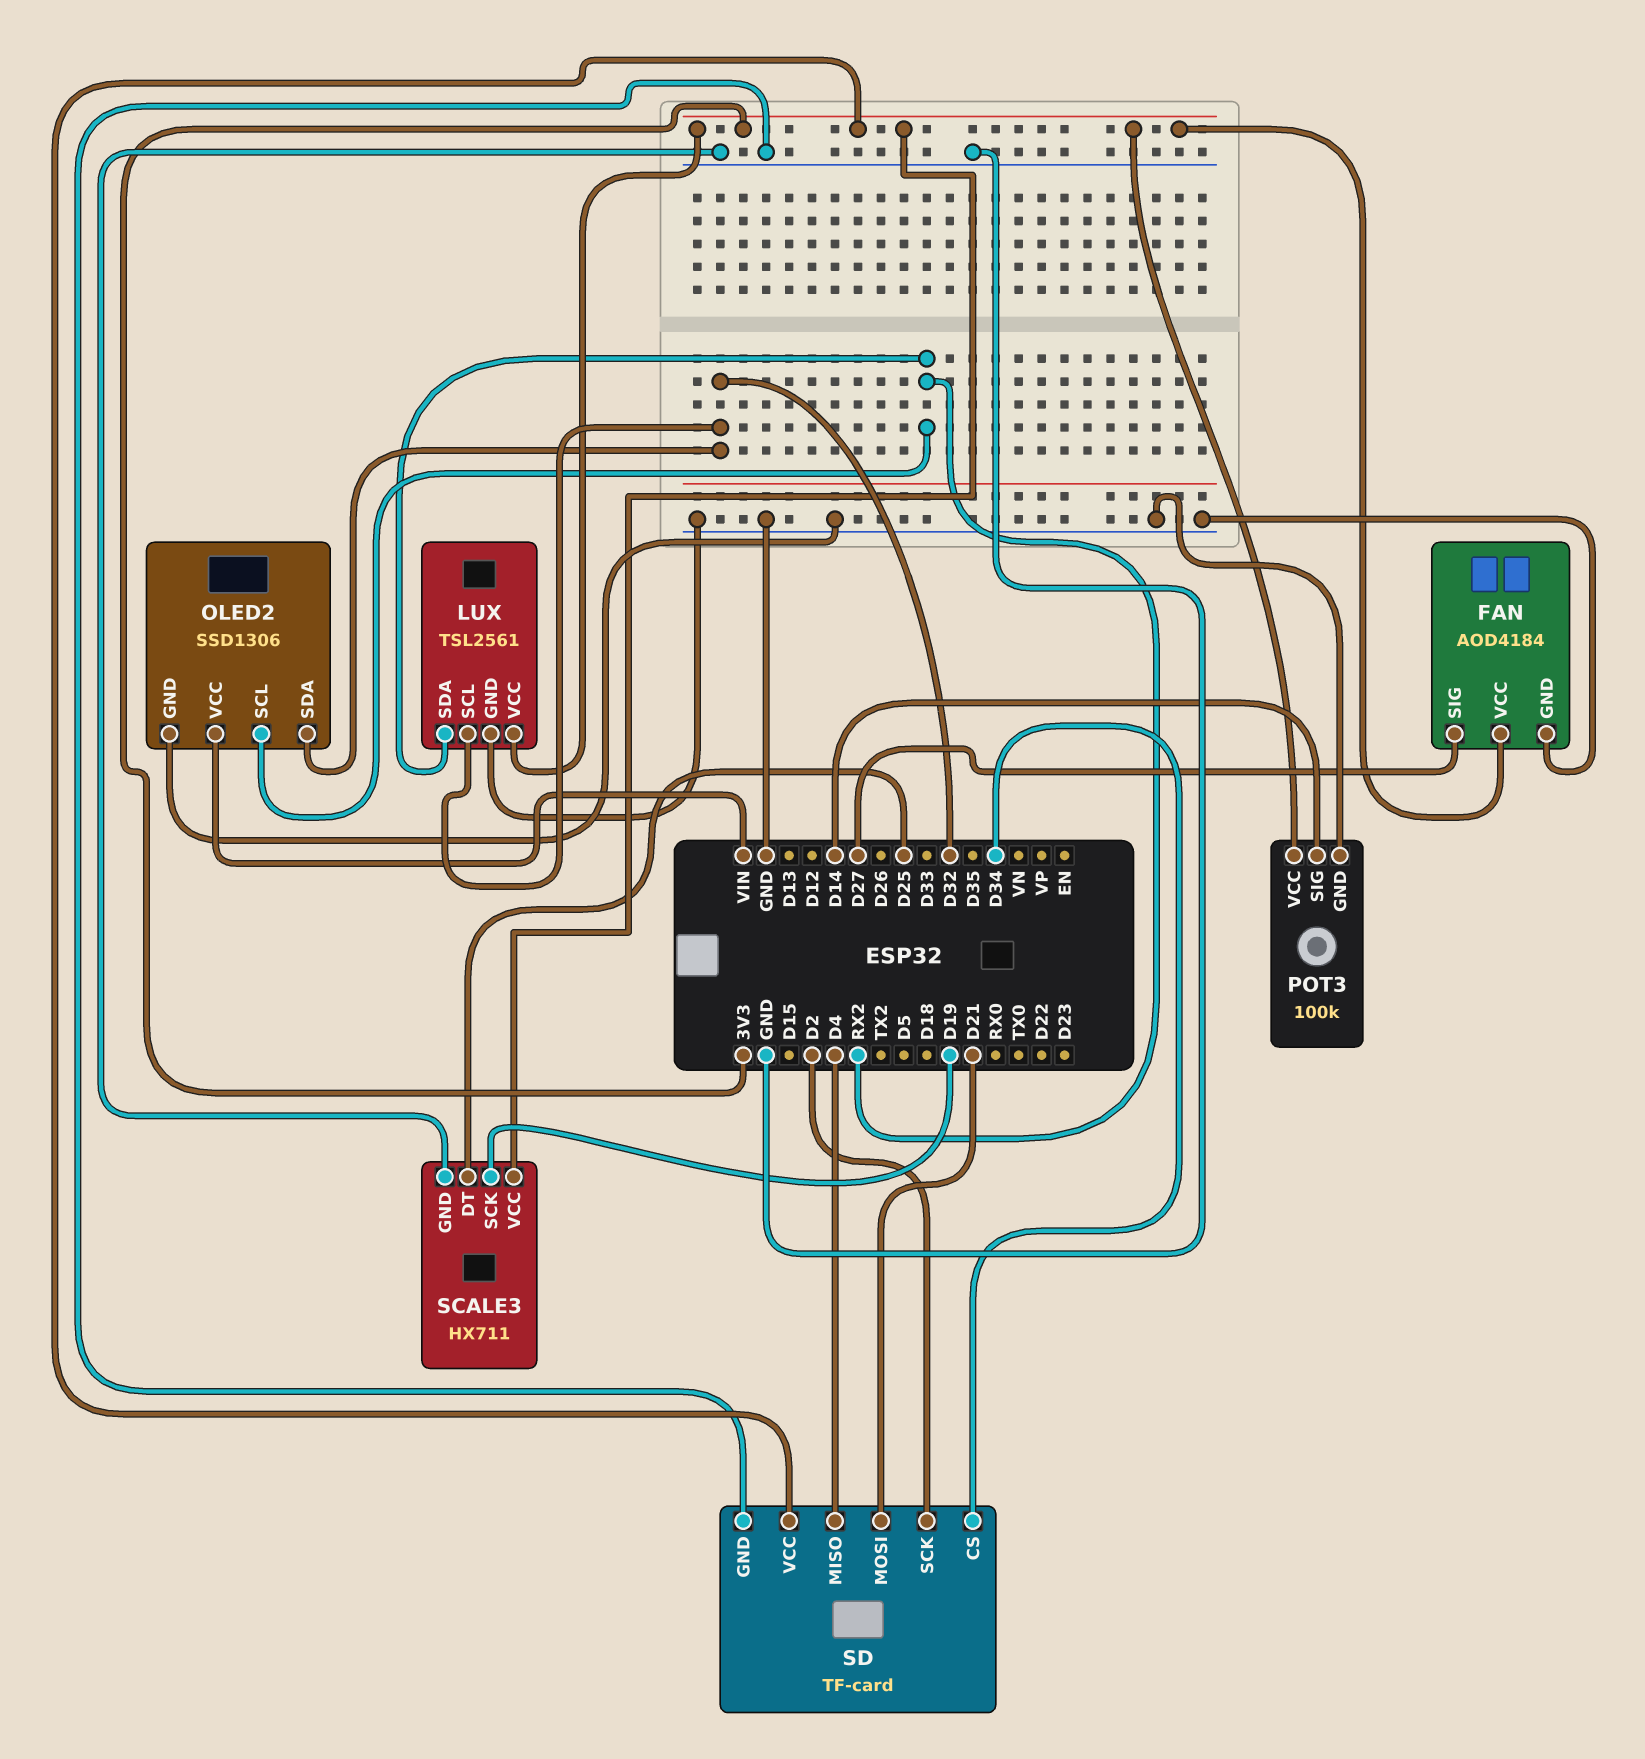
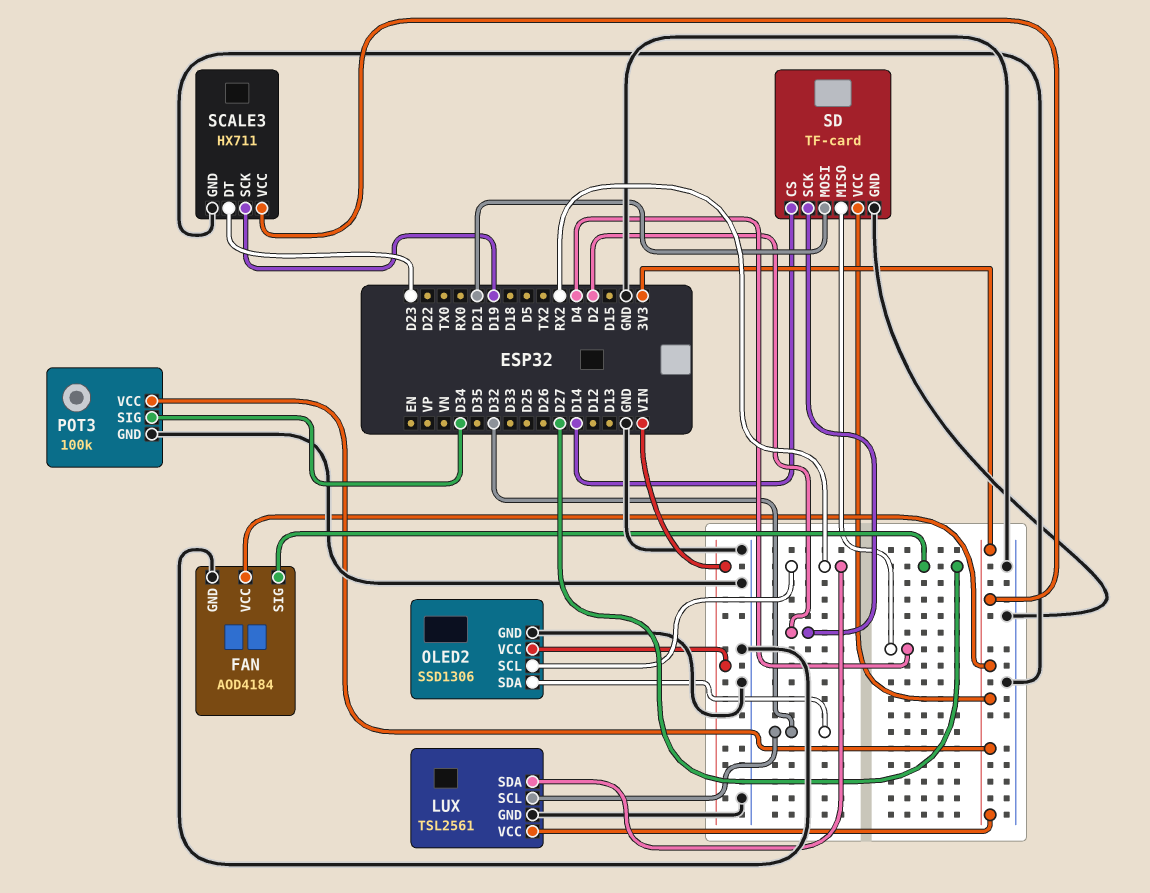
POT3 pin SIG: D14 -> D34
SCALE3 pin DT: D25 -> D23
SD pin CS: D34 -> D14

